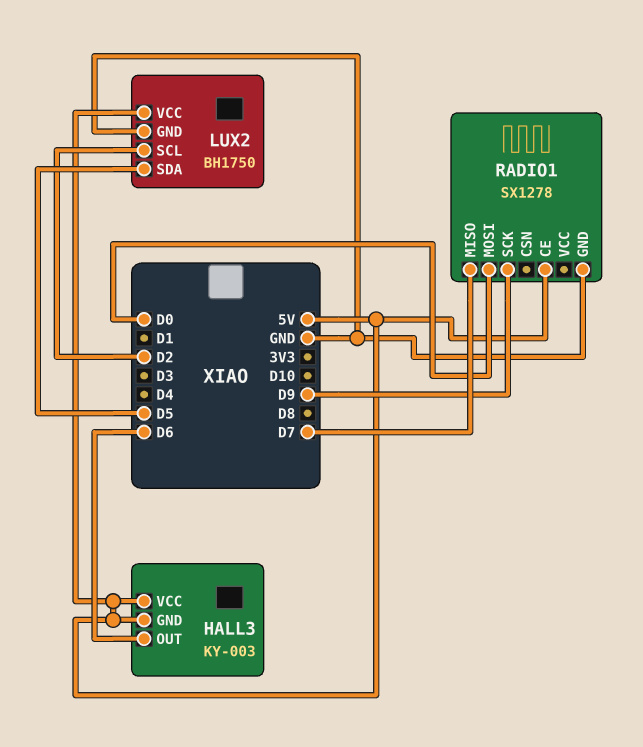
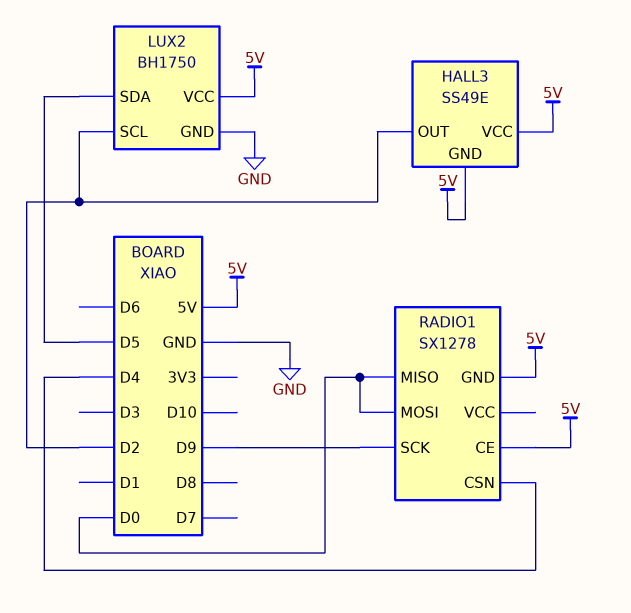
HALL3: KY-003 -> SS49E
HALL3 pin OUT: D6 -> D2
RADIO1 pin CSN: none -> D4
RADIO1 pin GND: GND -> 5V
RADIO1 pin MISO: D7 -> D0

